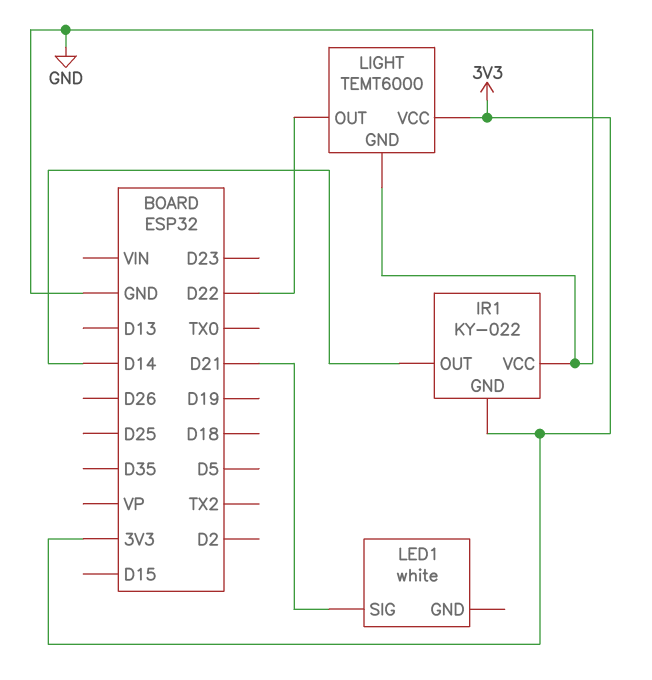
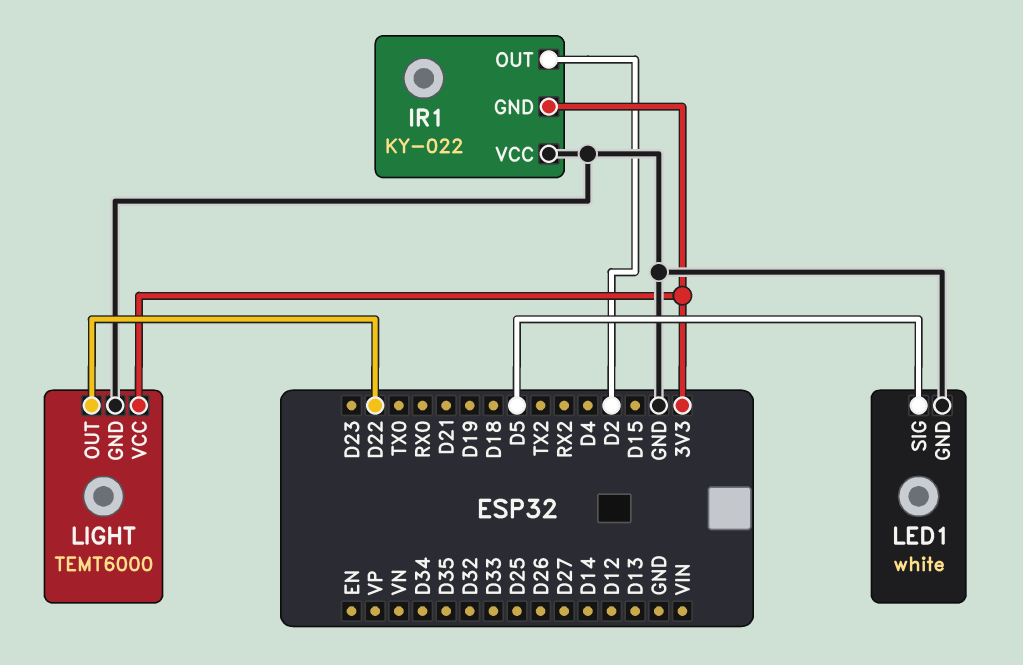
IR1 pin OUT: D14 -> D2
LED1 pin GND: none -> GND
LED1 pin SIG: D21 -> D5

